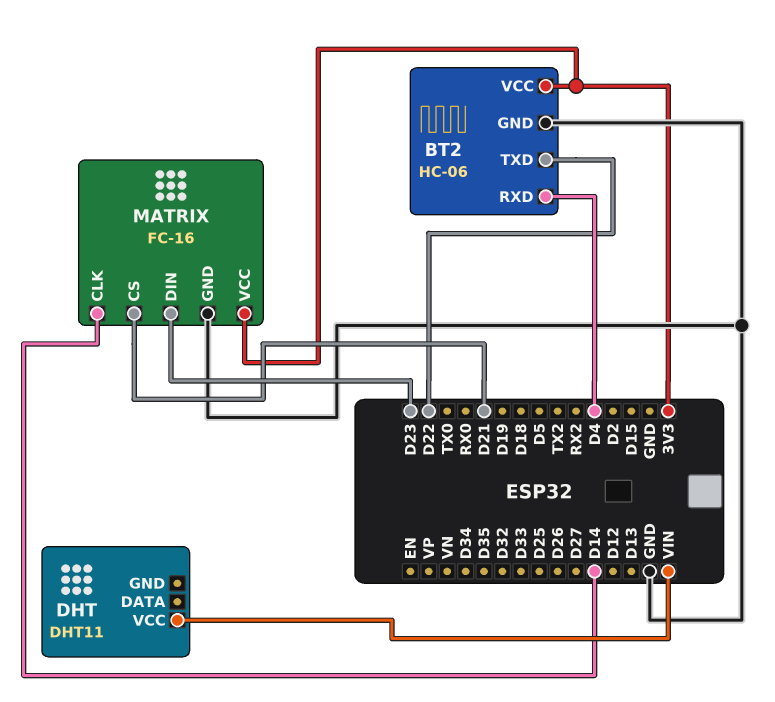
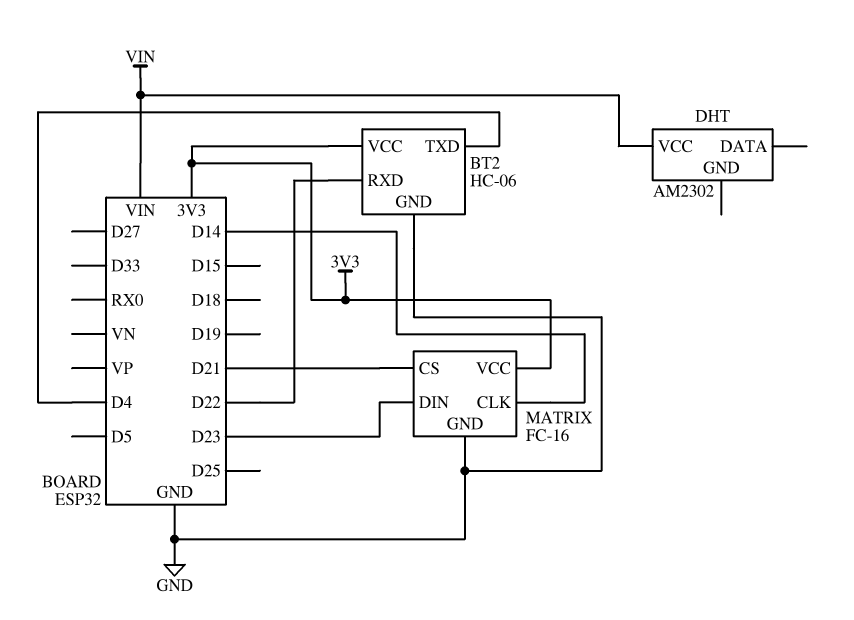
BT2 pin RXD: D4 -> D22
BT2 pin TXD: D22 -> D4
DHT: DHT11 -> AM2302

